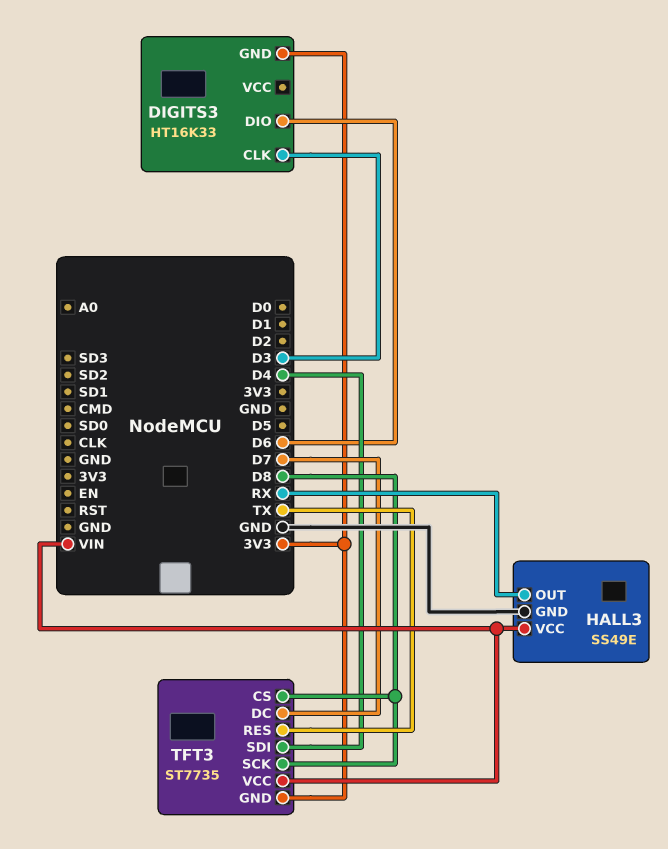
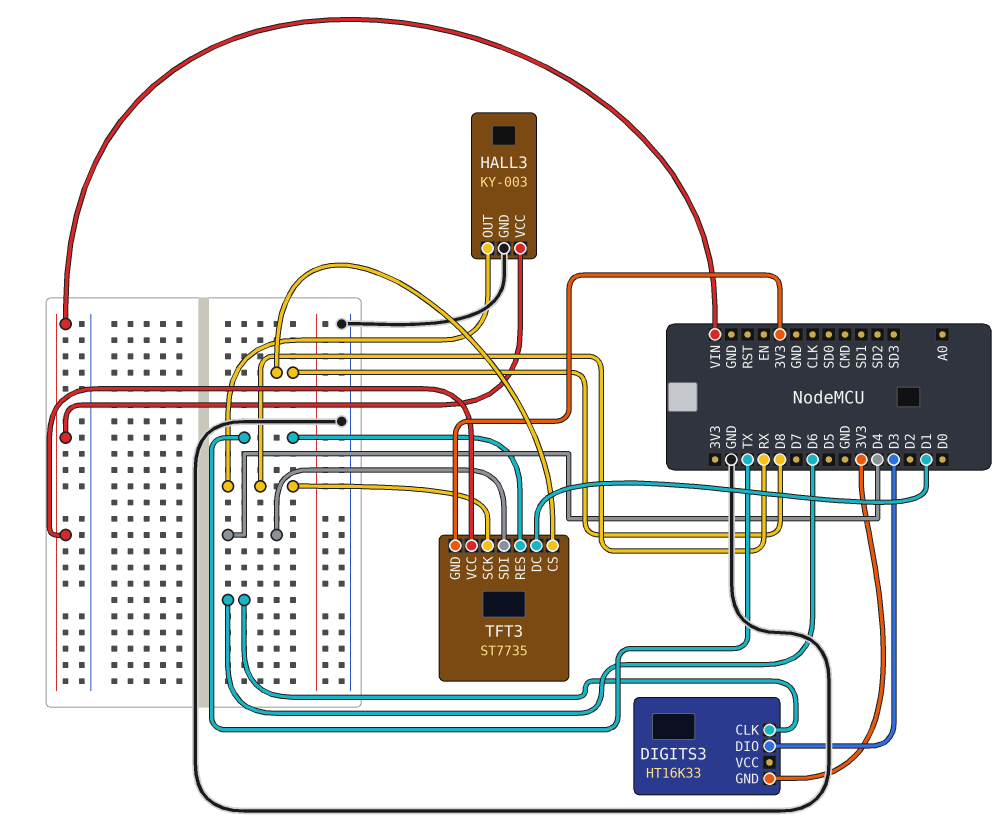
DIGITS3 pin CLK: D3 -> D6
DIGITS3 pin DIO: D6 -> D3
HALL3: SS49E -> KY-003
TFT3 pin DC: D7 -> D1
TFT3 pin SCK: D8 -> RX

